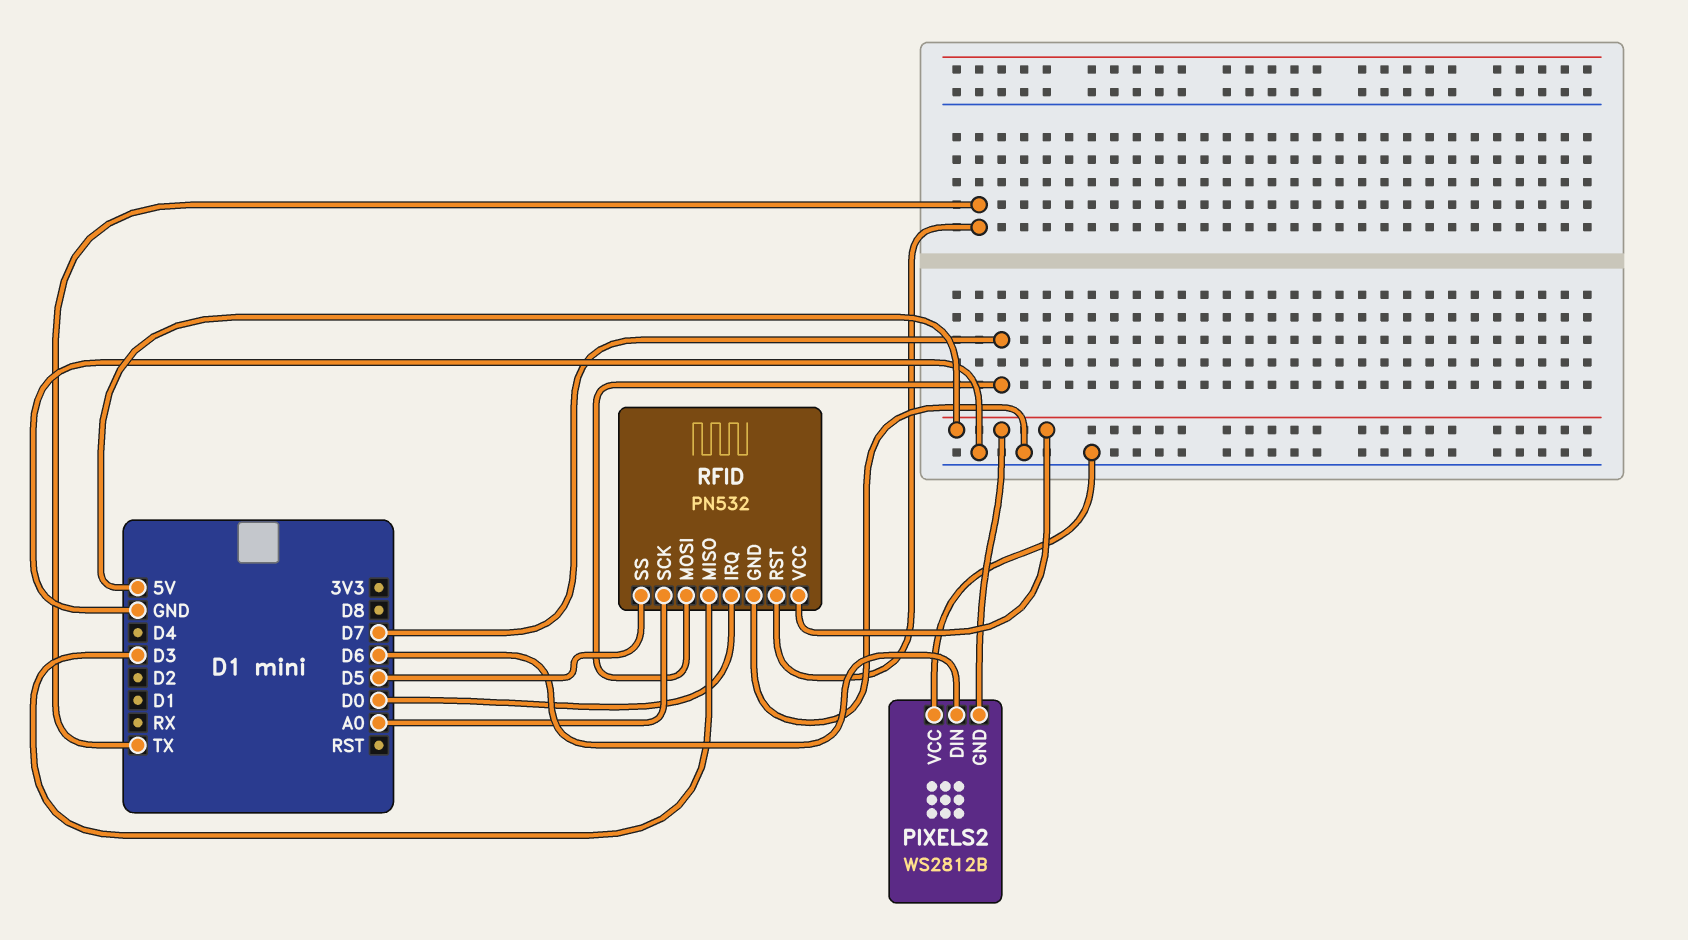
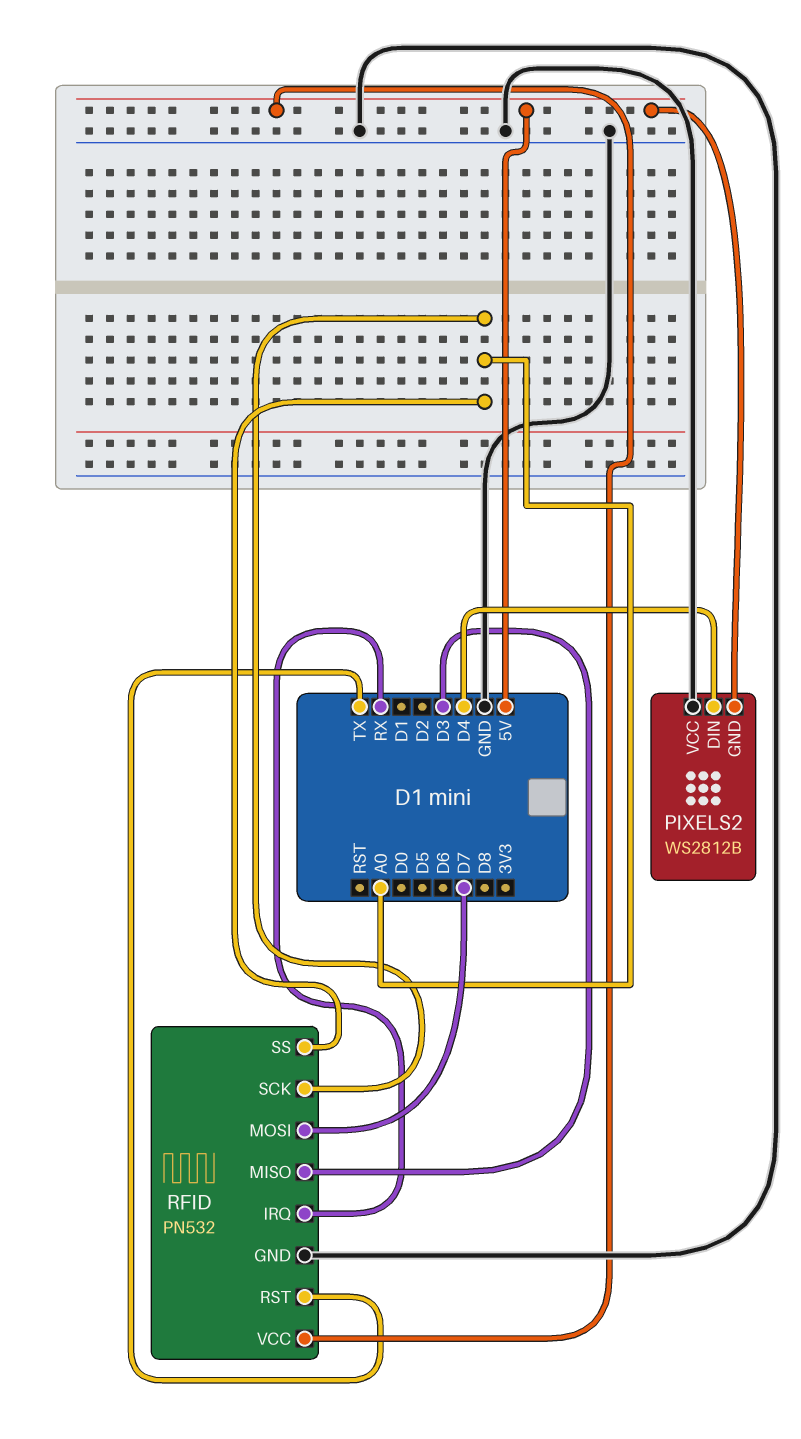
PIXELS2 pin DIN: D6 -> D4
RFID pin IRQ: D0 -> RX
RFID pin SS: D5 -> A0

